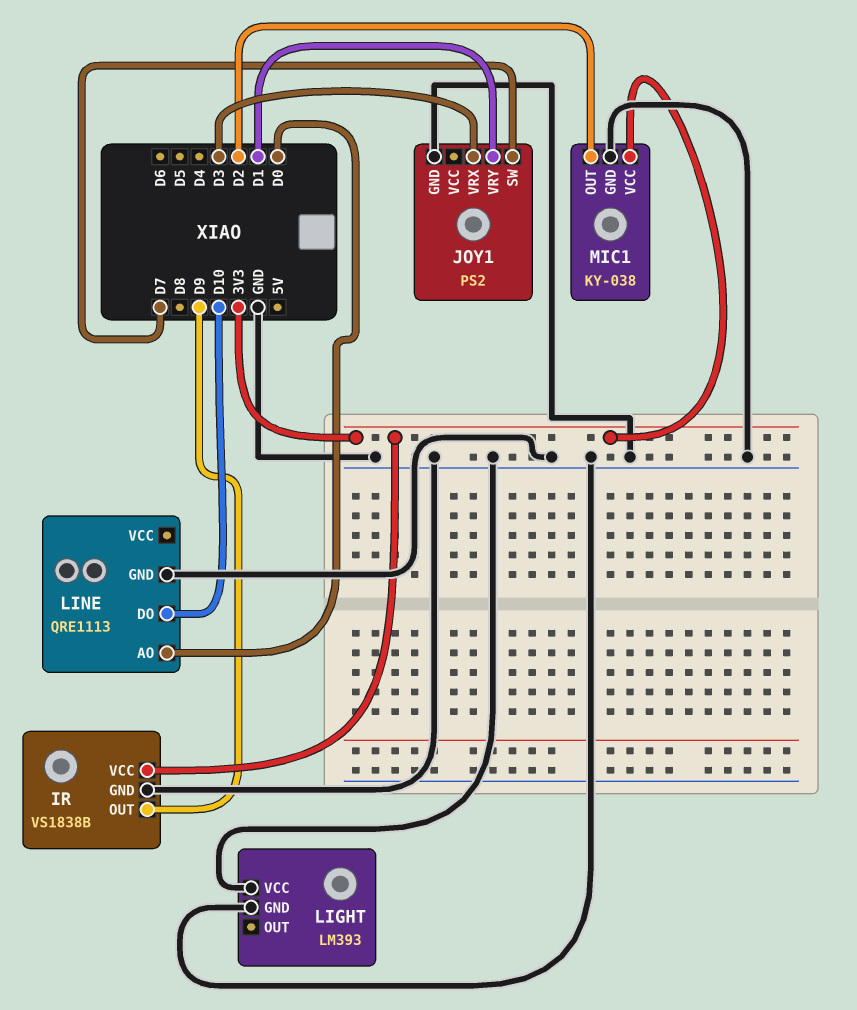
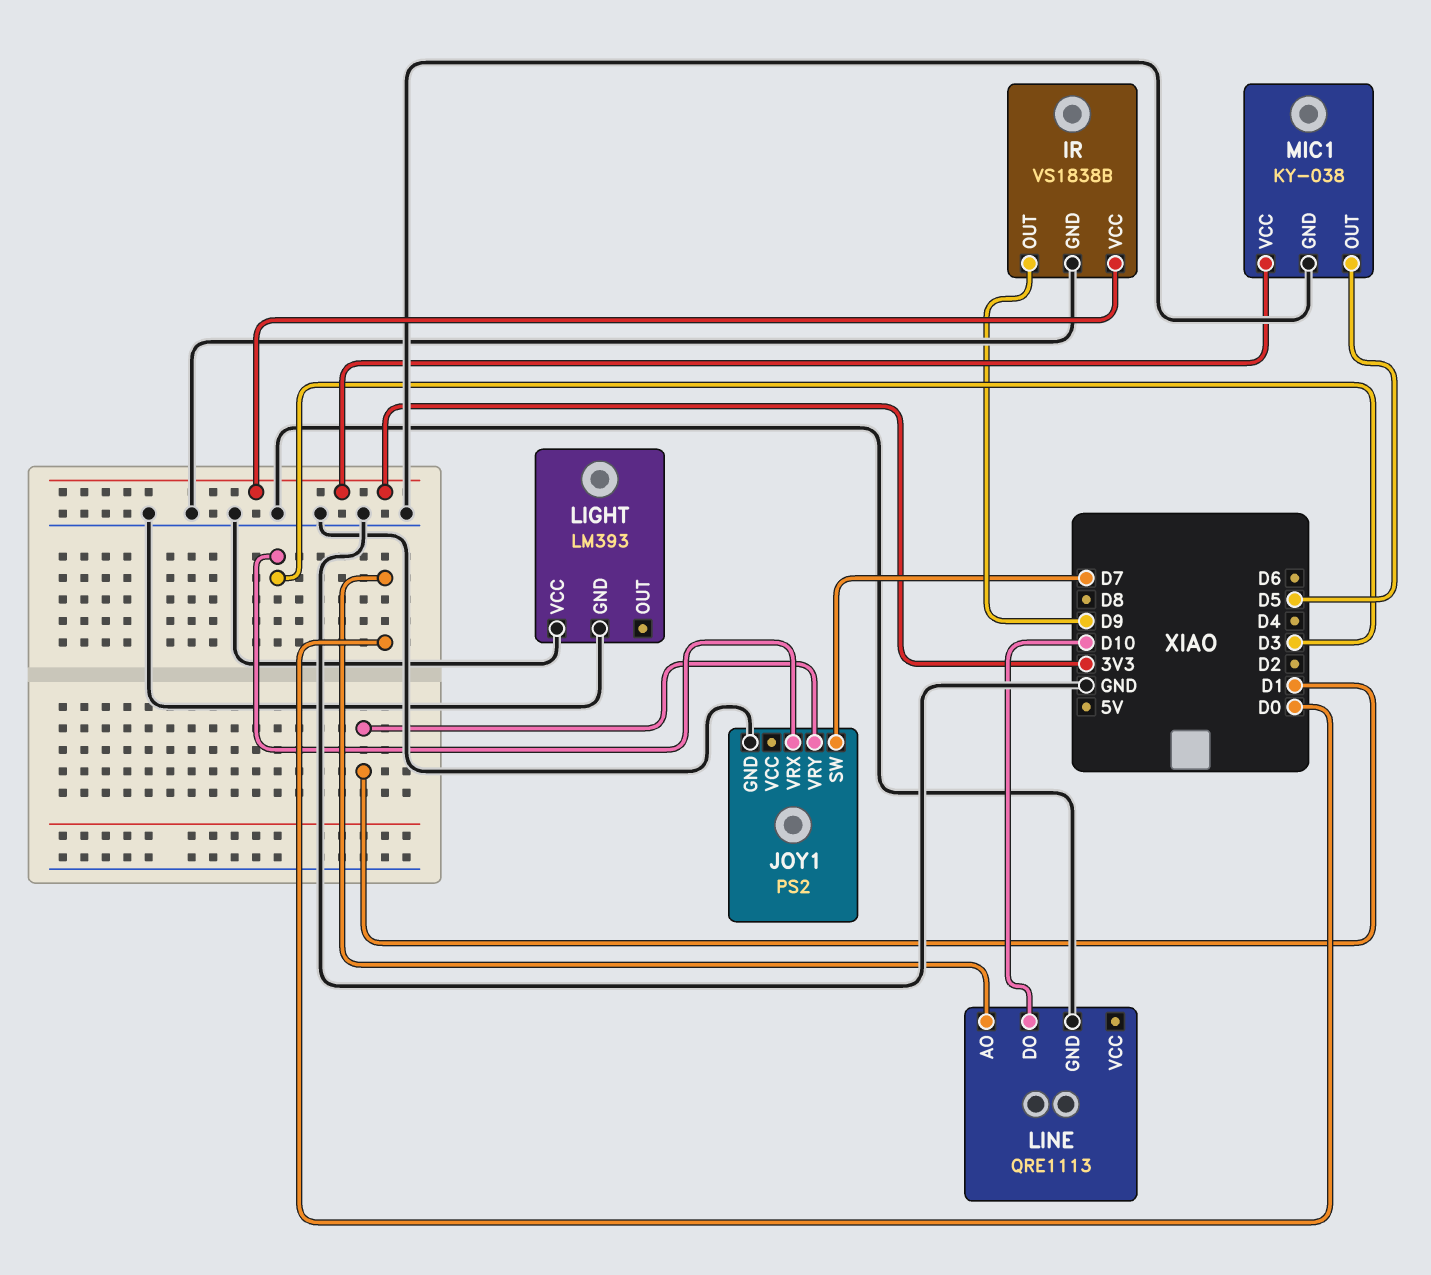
MIC1 pin OUT: D2 -> D5

